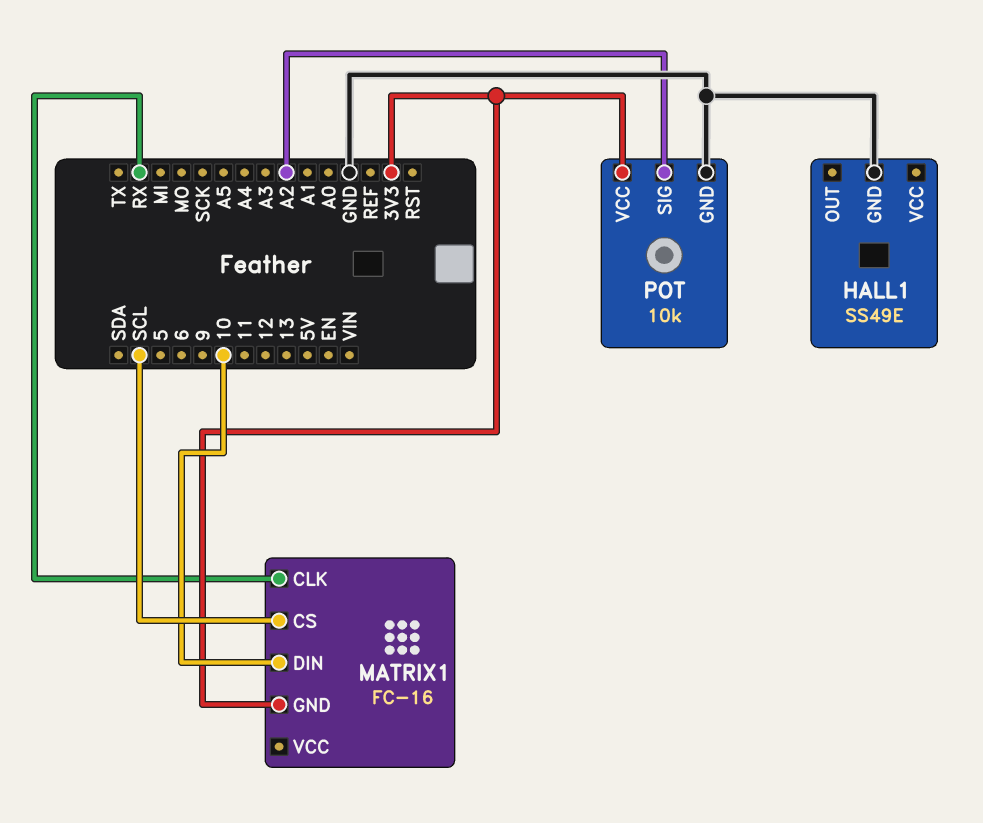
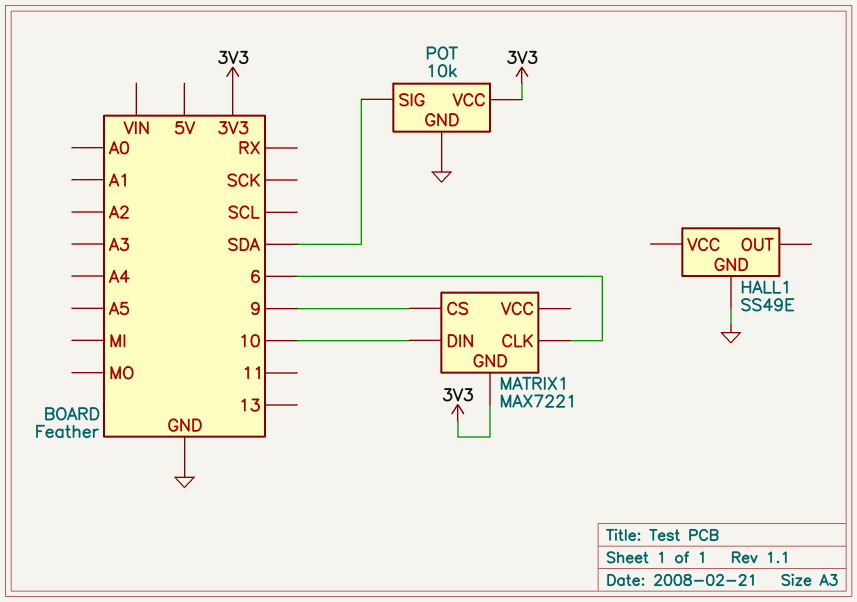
MATRIX1: FC-16 -> MAX7221
MATRIX1 pin CLK: RX -> 6
MATRIX1 pin CS: SCL -> 9
POT pin SIG: A2 -> SDA

